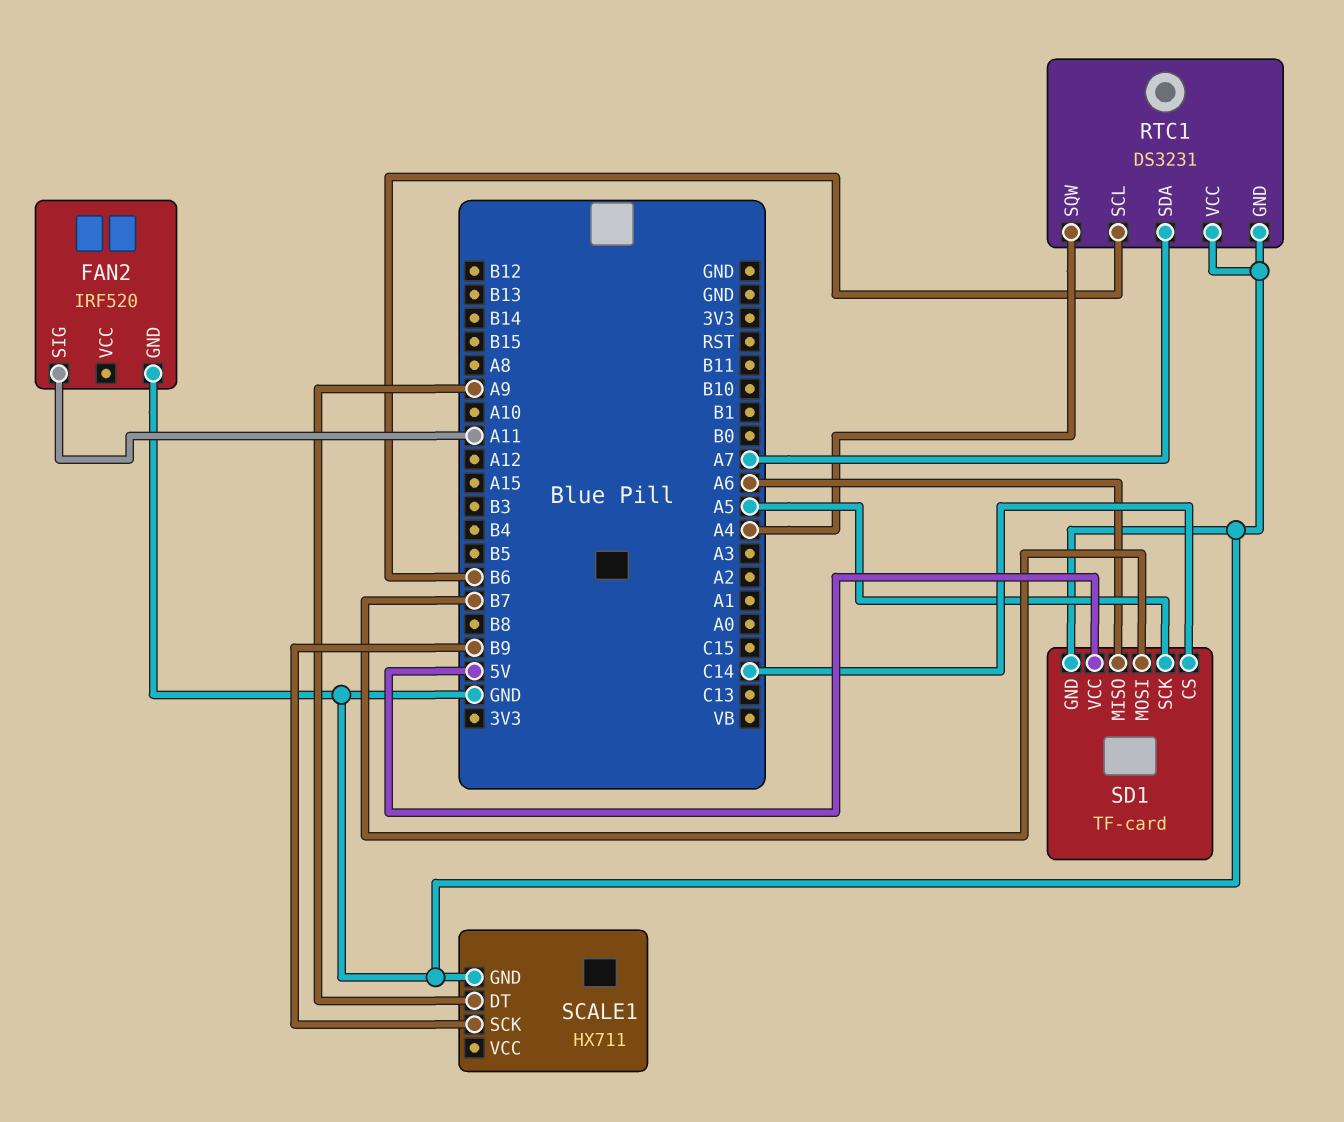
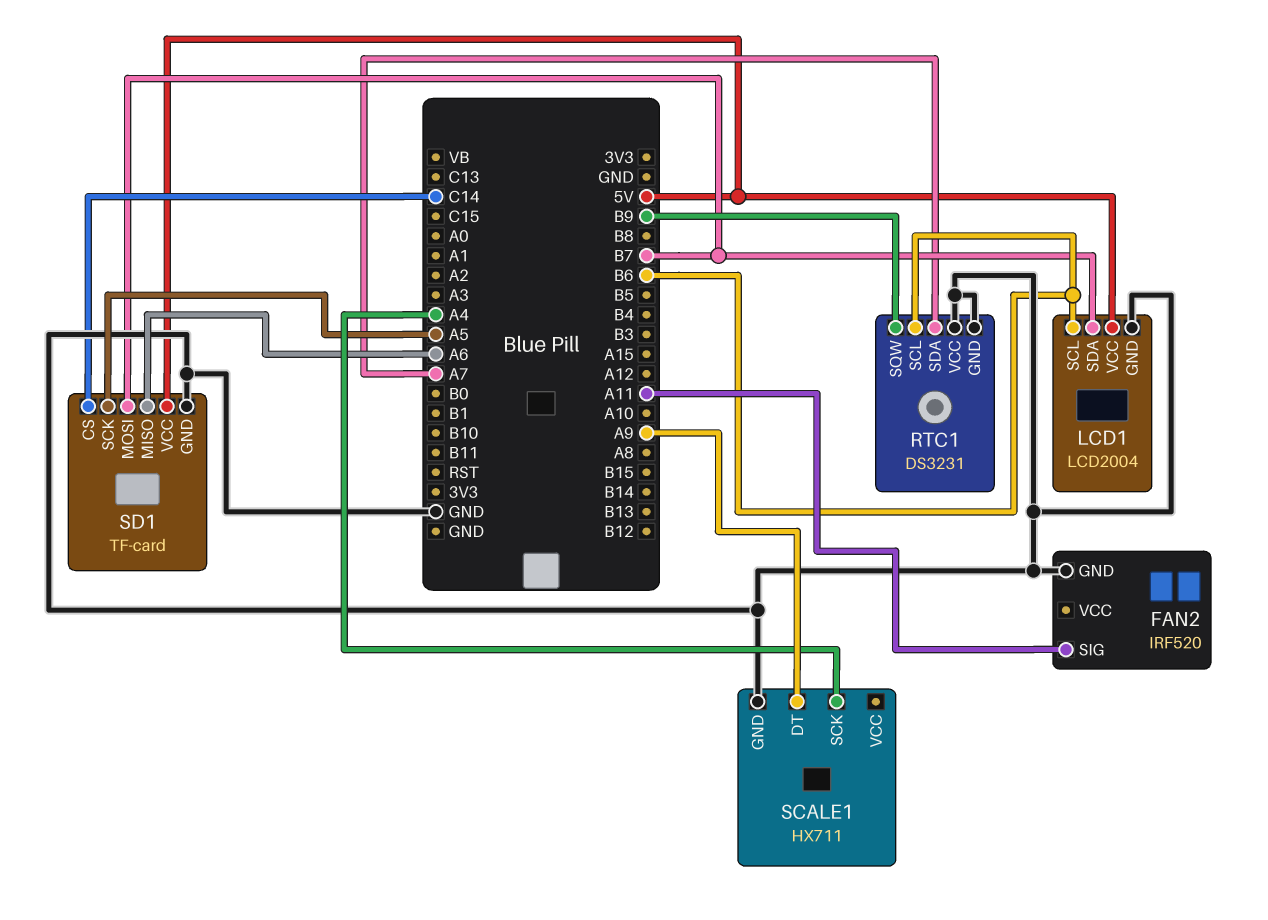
LCD1: none -> LCD2004
LCD1 pin GND: none -> GND
LCD1 pin SCL: none -> B6
LCD1 pin SDA: none -> B7
LCD1 pin VCC: none -> 5V
RTC1 pin SQW: A4 -> B9
SCALE1 pin SCK: B9 -> A4

